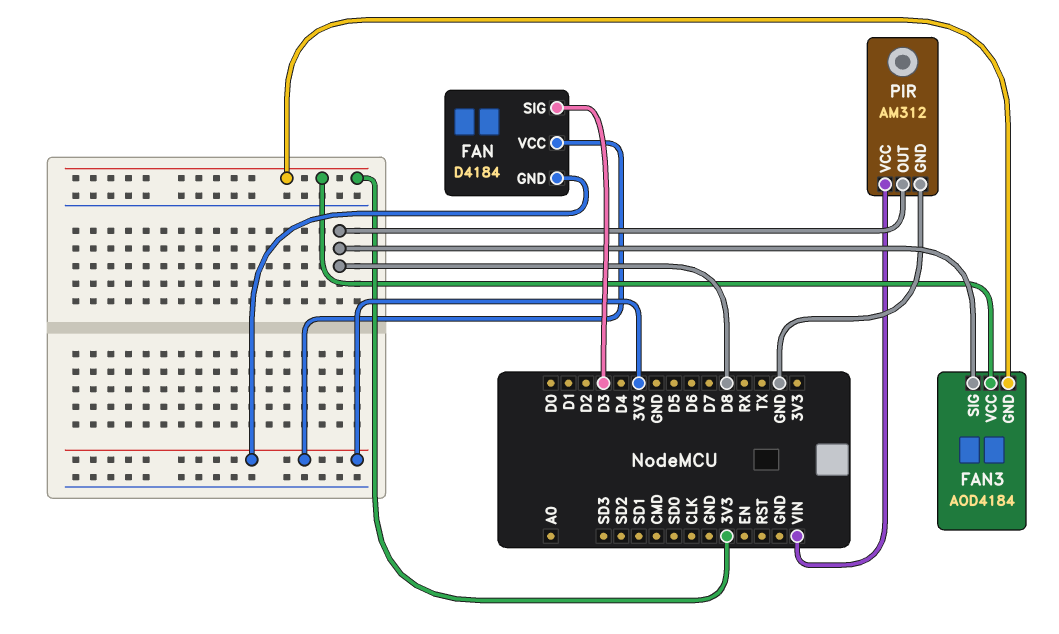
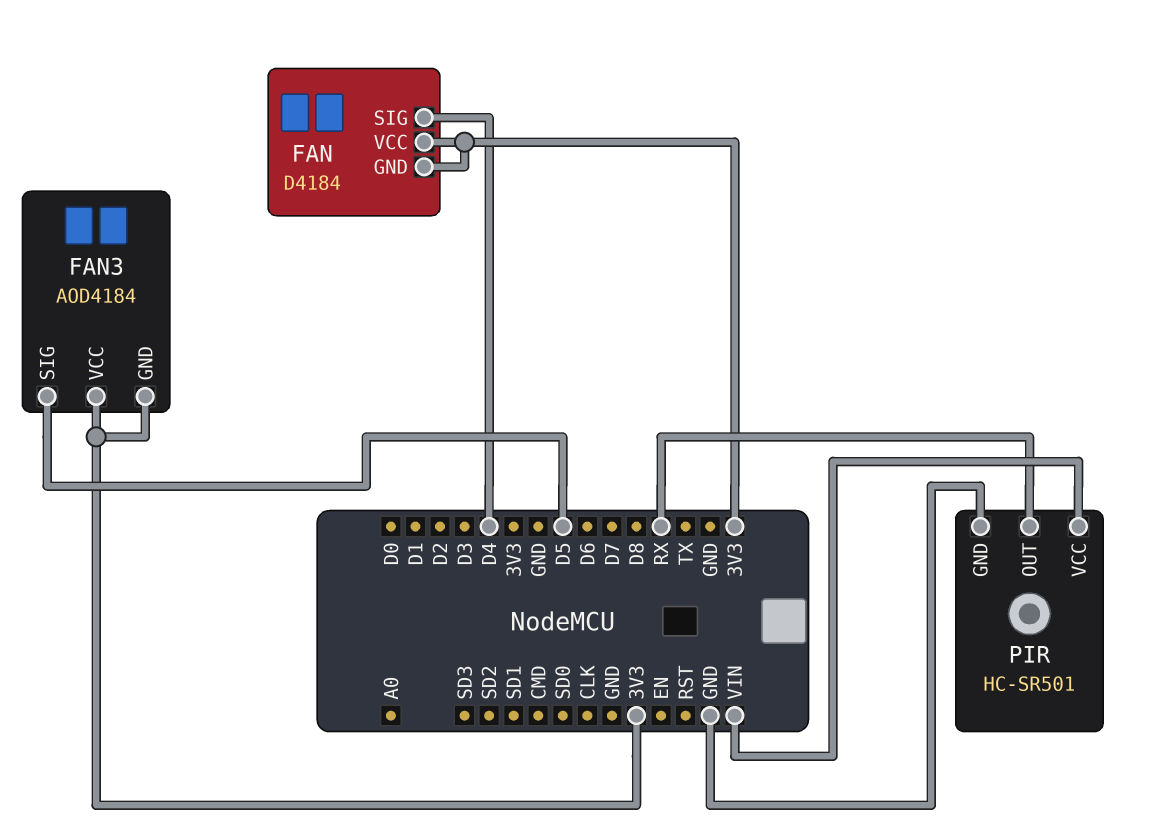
FAN pin SIG: D3 -> D4
FAN3 pin SIG: D8 -> D5
PIR: AM312 -> HC-SR501
PIR pin OUT: D8 -> RX

